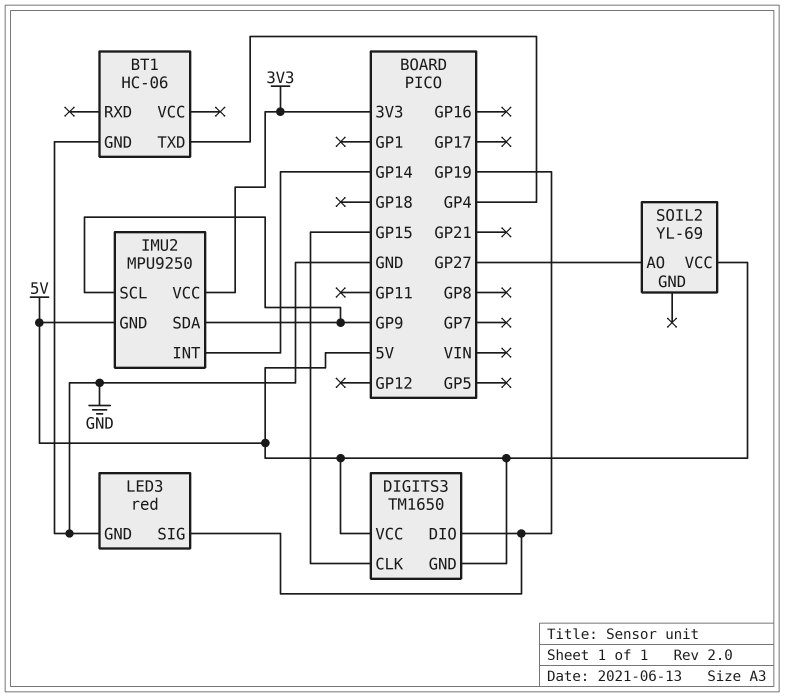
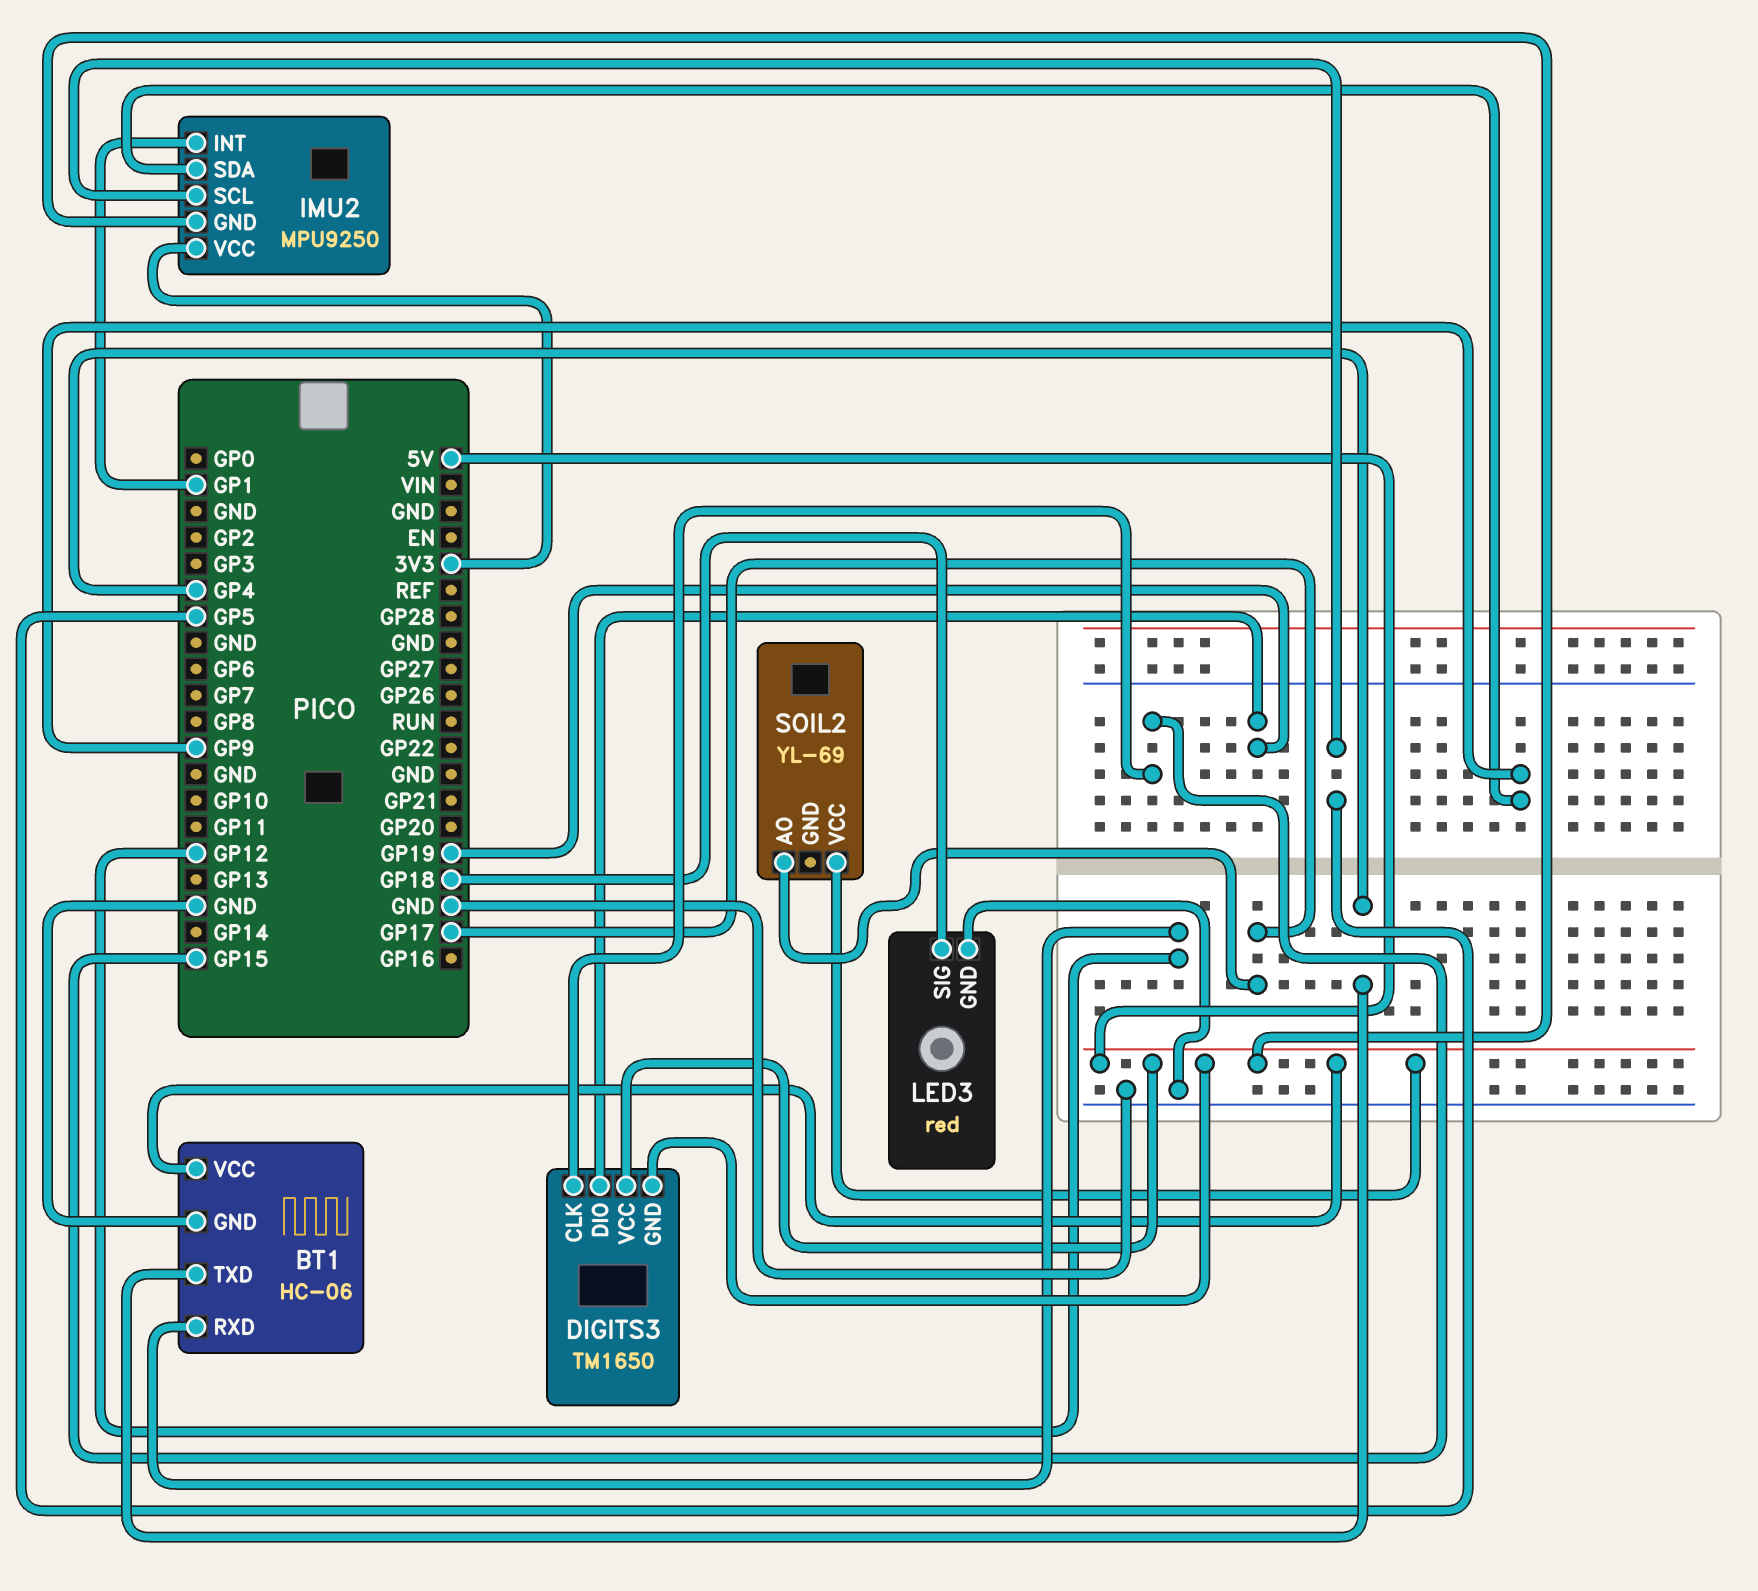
BT1 pin RXD: none -> GP12
BT1 pin VCC: none -> 5V
IMU2 pin INT: GP14 -> GP1
IMU2 pin SCL: GP9 -> GP5
LED3 pin SIG: GP19 -> GP18
SOIL2 pin AO: GP27 -> GP17

